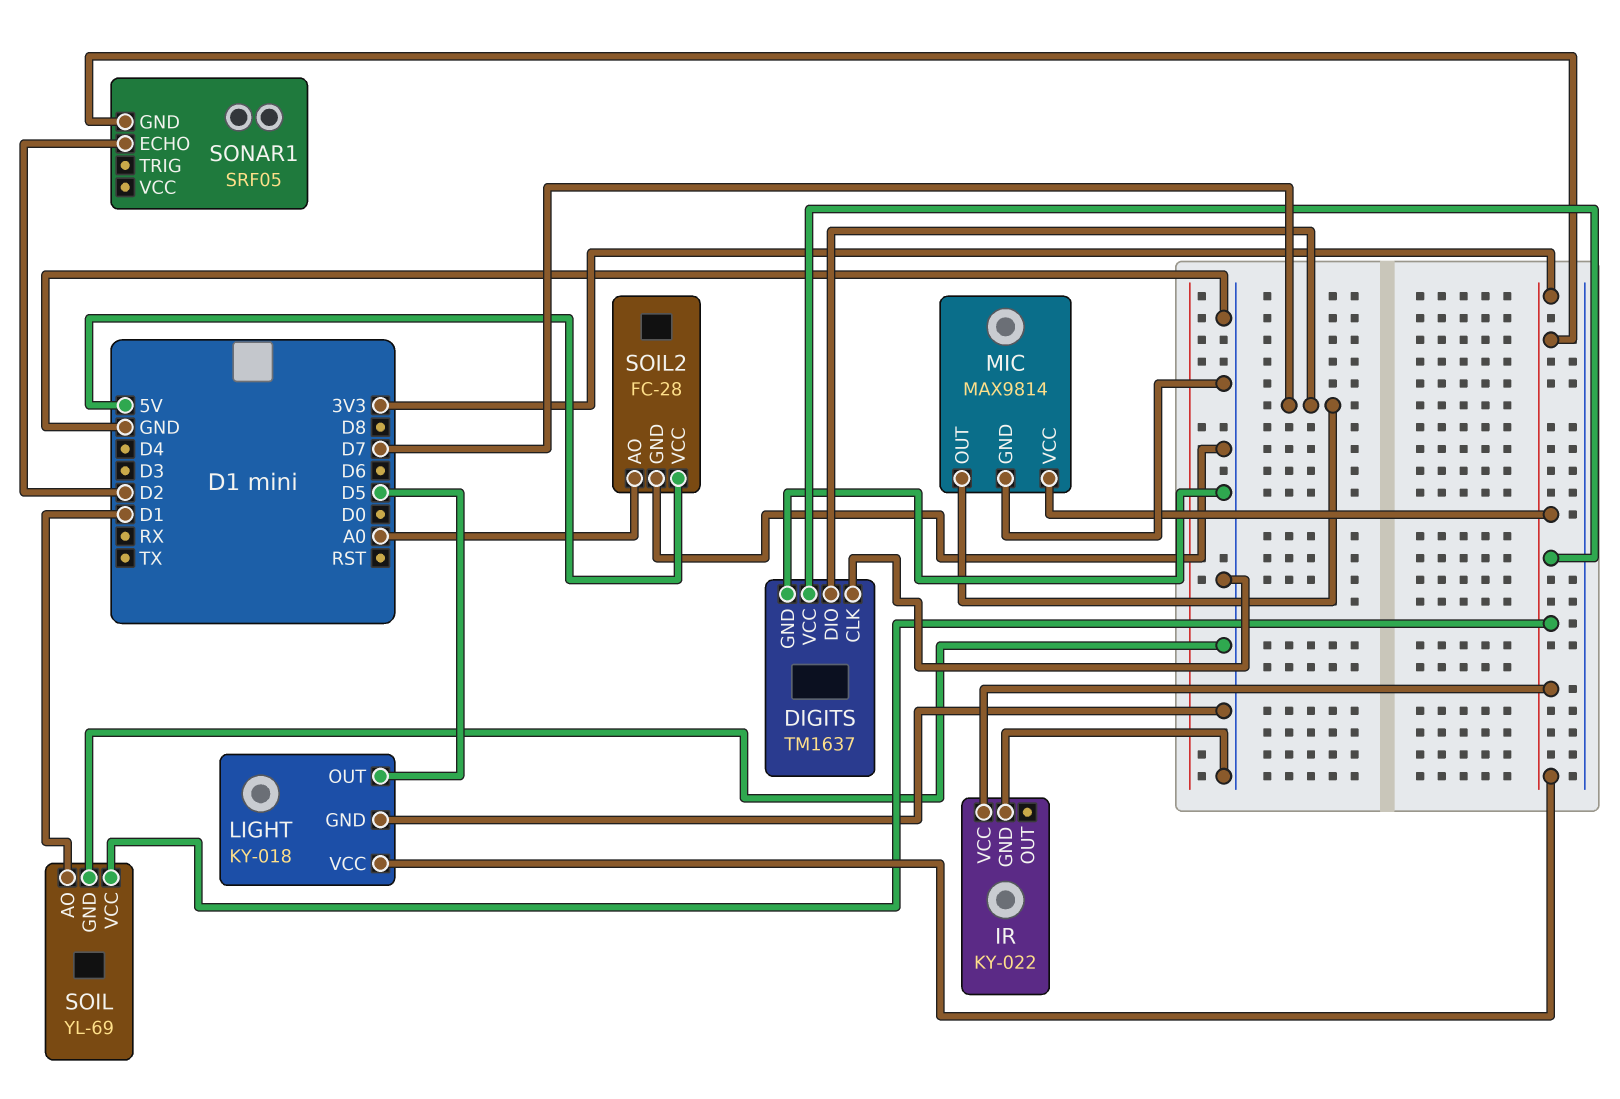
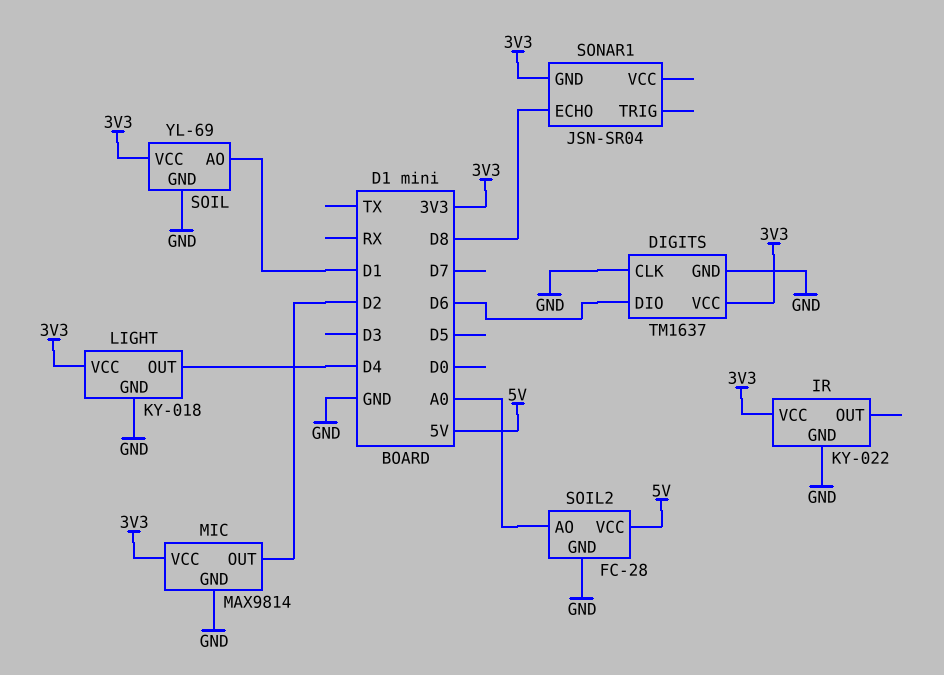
DIGITS pin DIO: D7 -> D6
LIGHT pin OUT: D5 -> D4
MIC pin OUT: D7 -> D2
SONAR1: SRF05 -> JSN-SR04
SONAR1 pin ECHO: D2 -> D8

